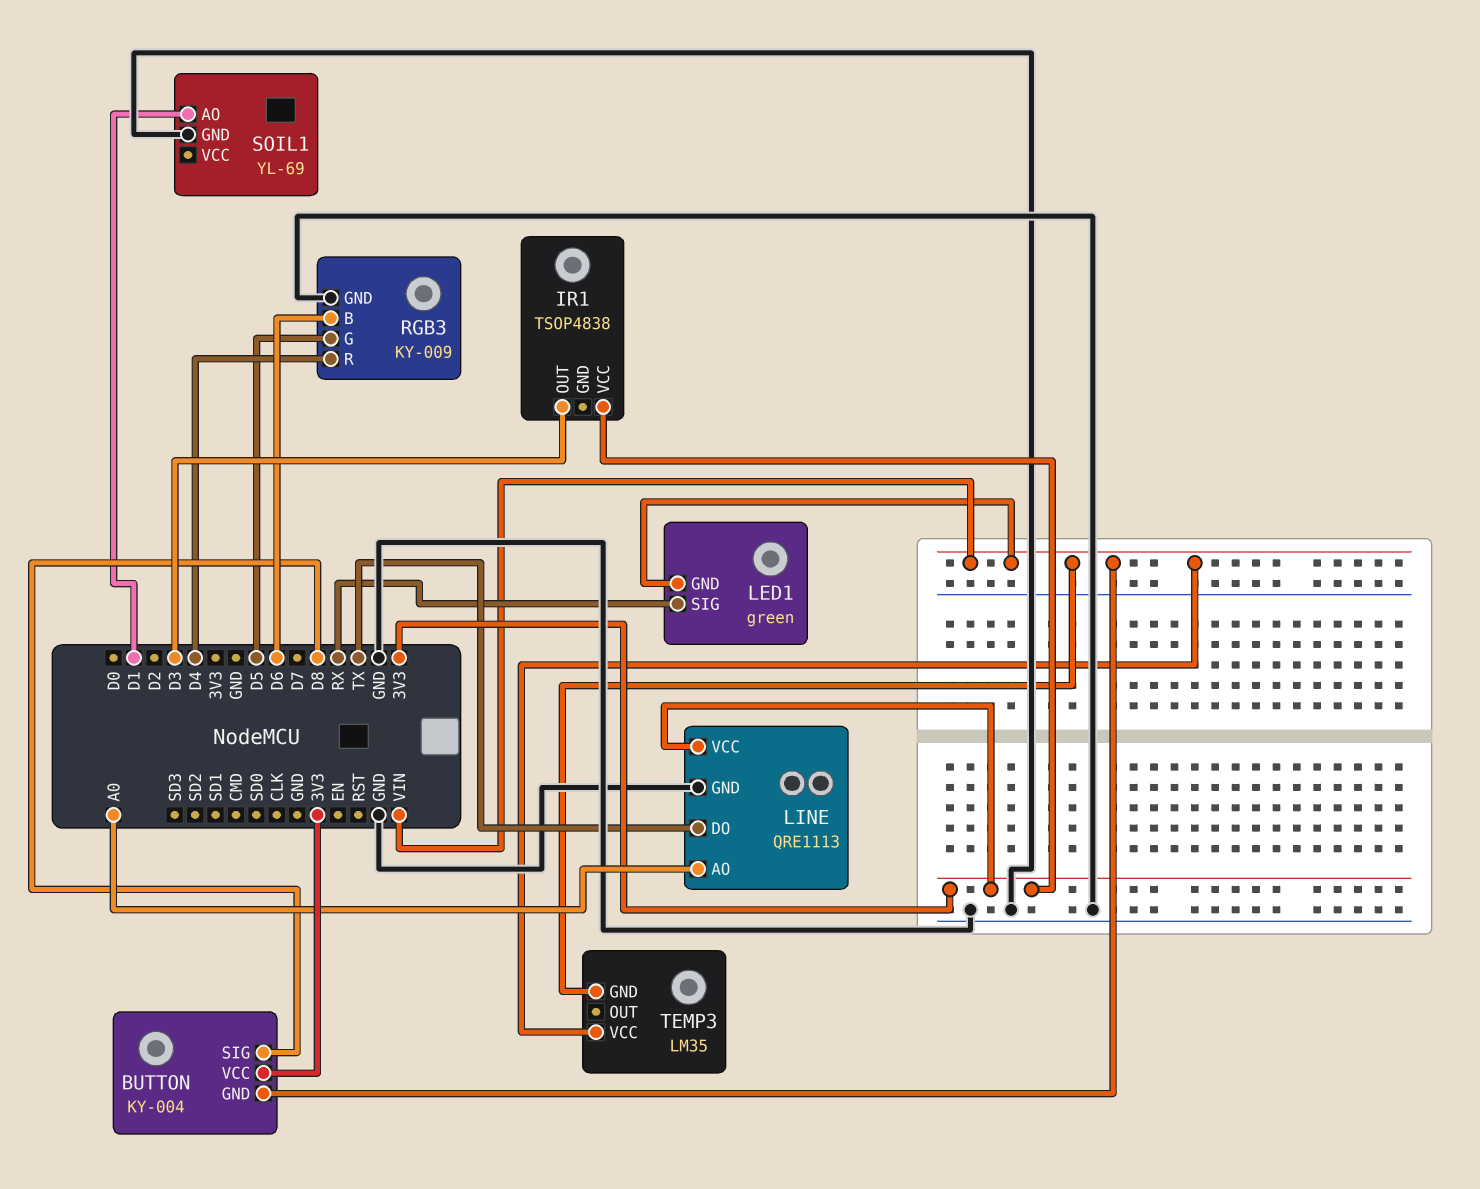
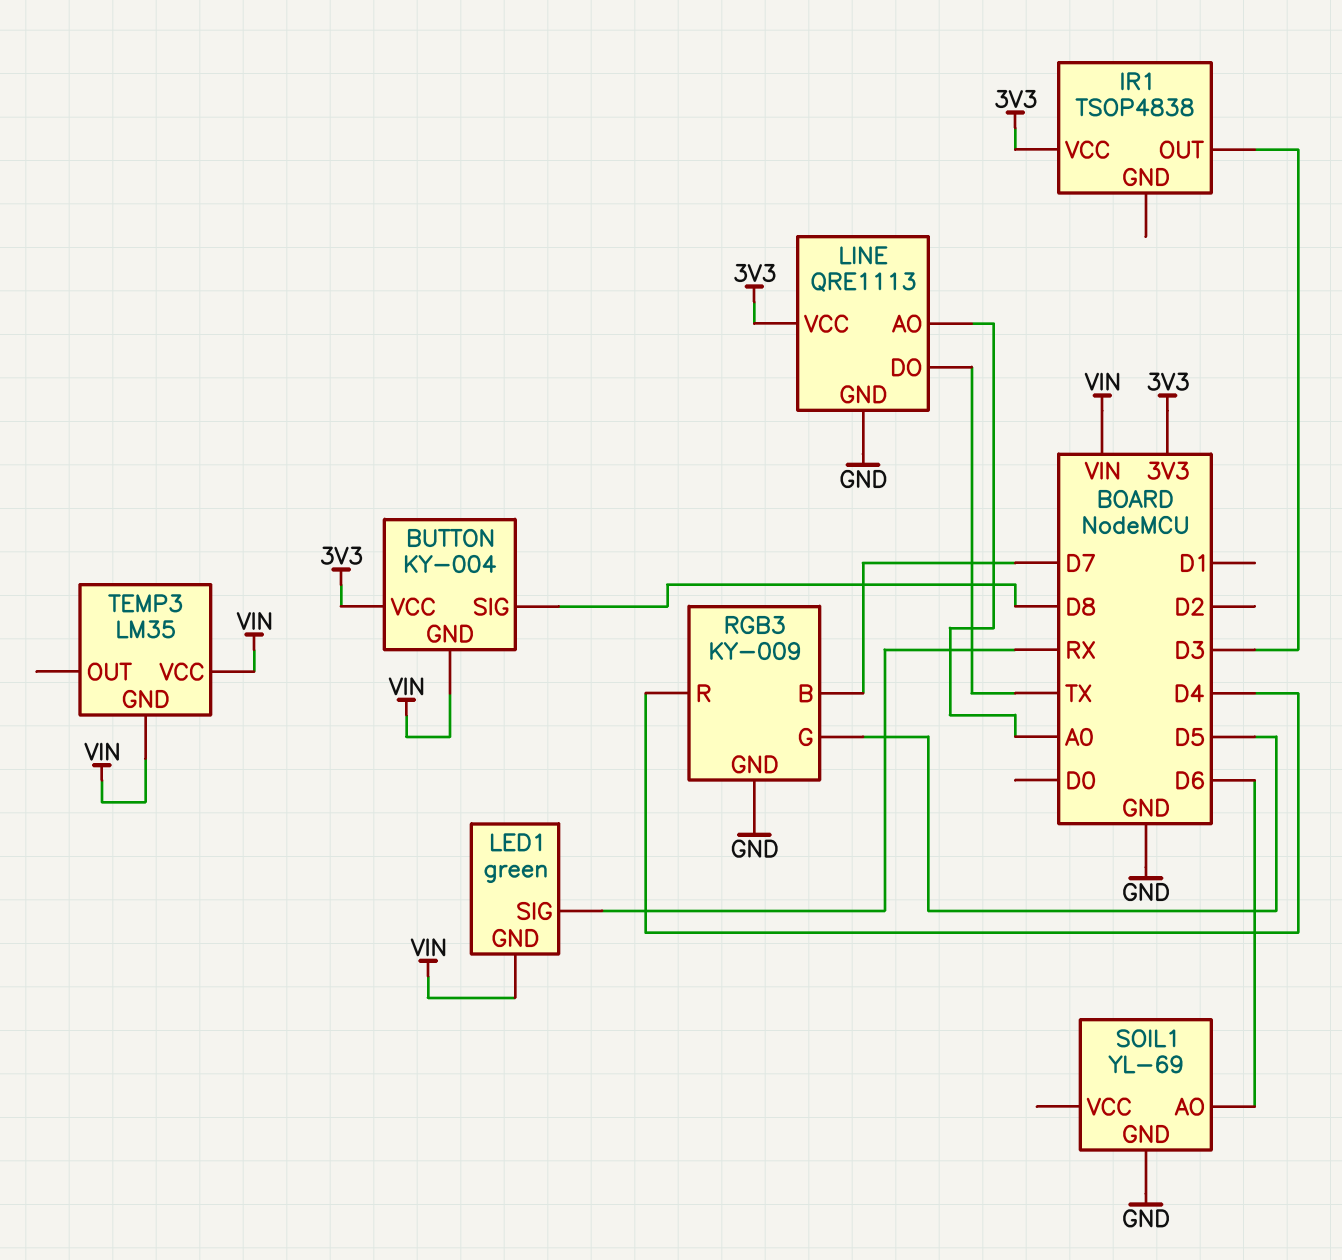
RGB3 pin B: D6 -> D7
SOIL1 pin AO: D1 -> D6

